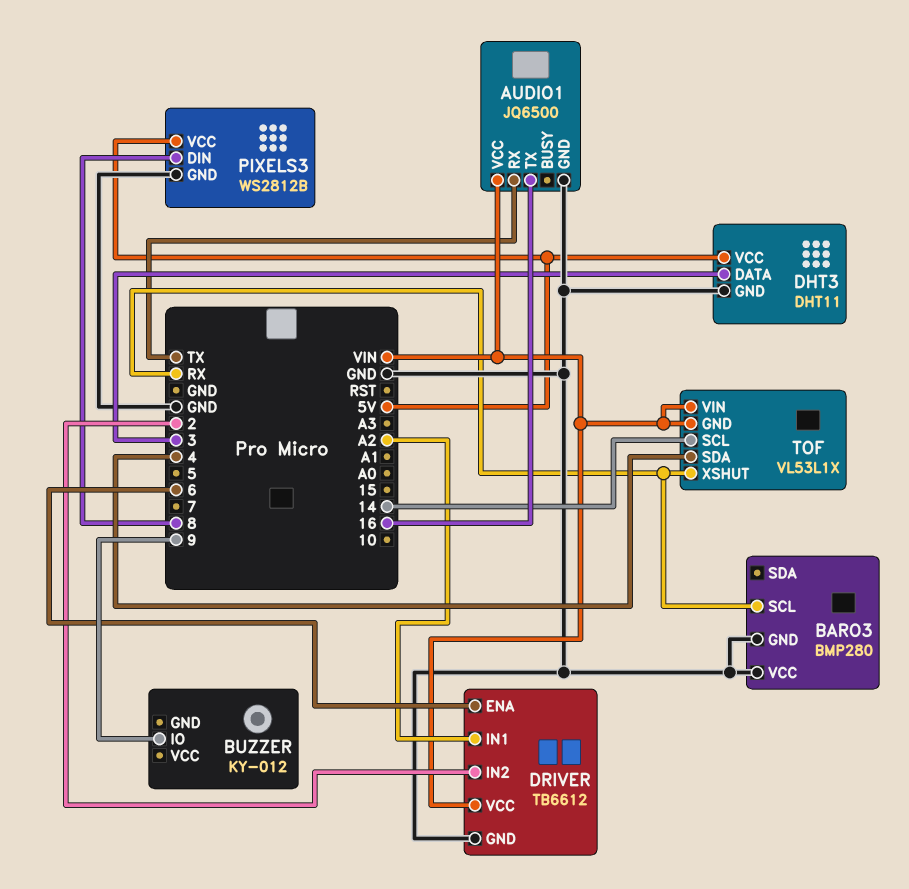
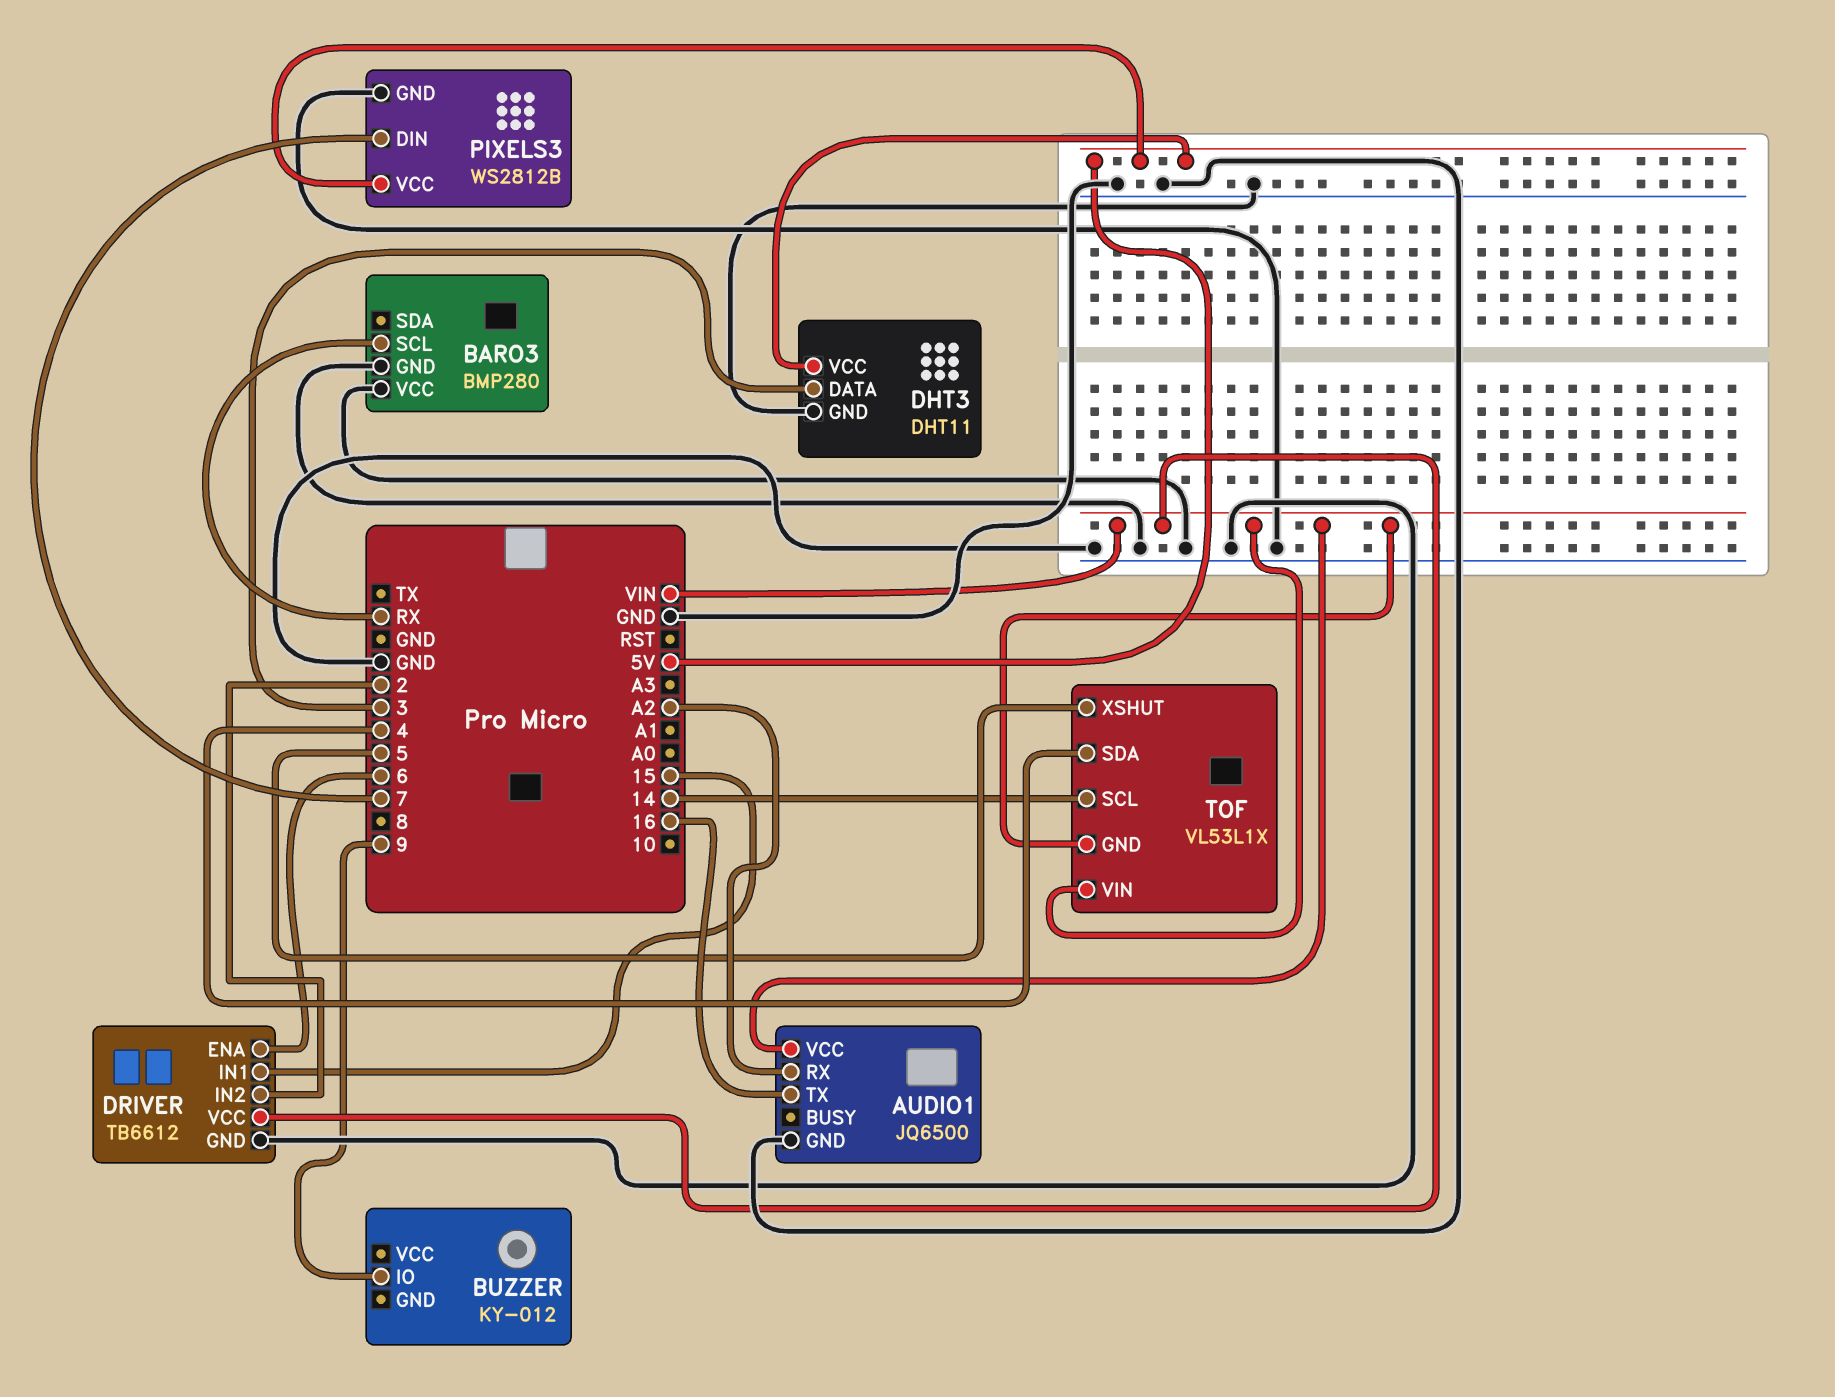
AUDIO1 pin RX: TX -> A2
DRIVER pin IN1: A2 -> 15
PIXELS3 pin DIN: 8 -> 7
TOF pin XSHUT: RX -> 5

